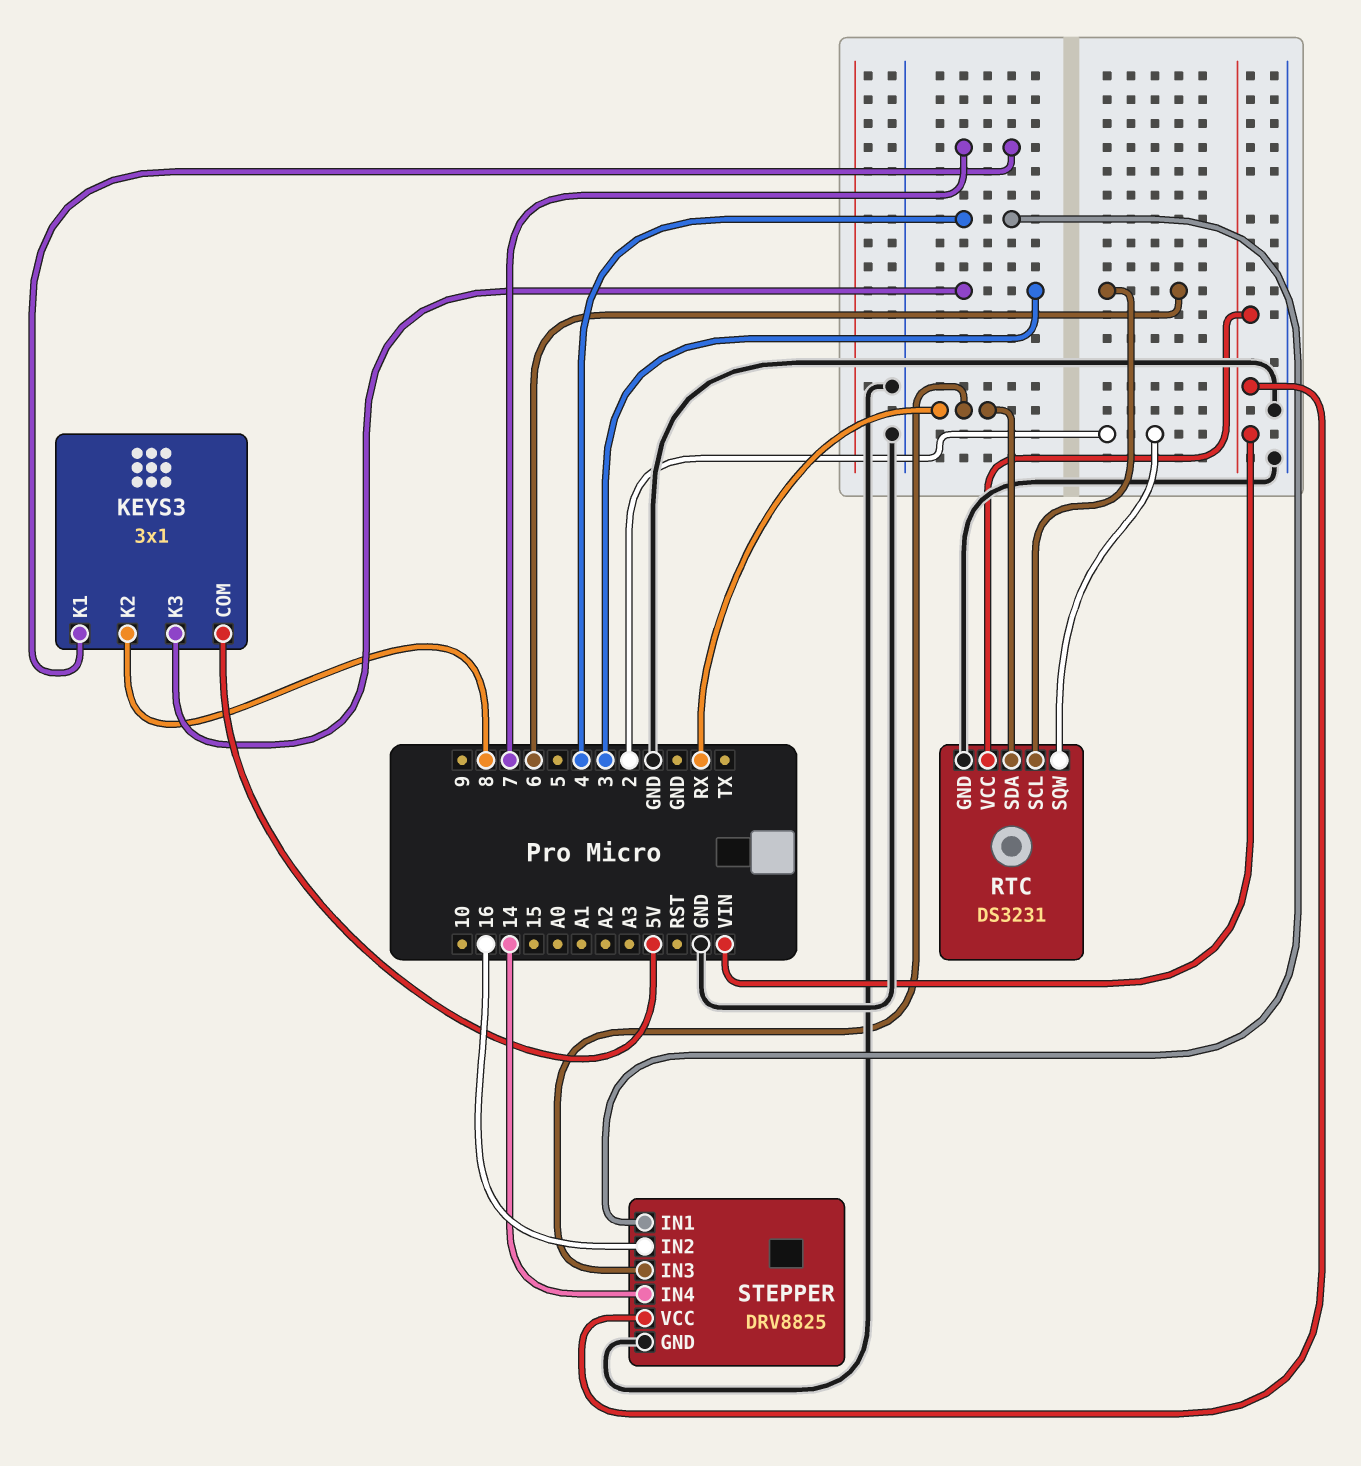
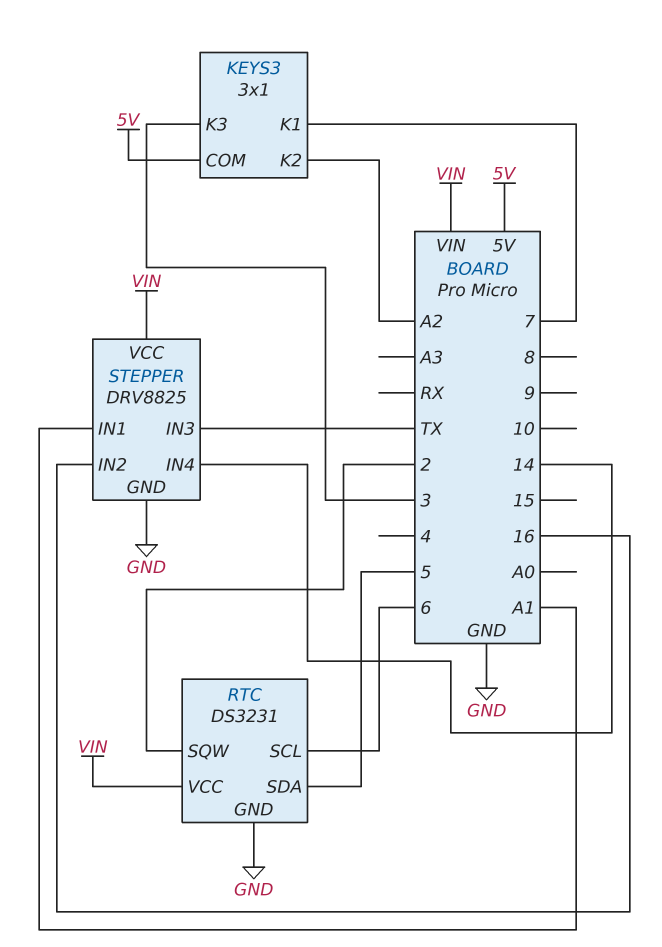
KEYS3 pin K2: 8 -> A2
RTC pin SDA: RX -> 5
STEPPER pin IN1: 4 -> A1
STEPPER pin IN3: RX -> TX

